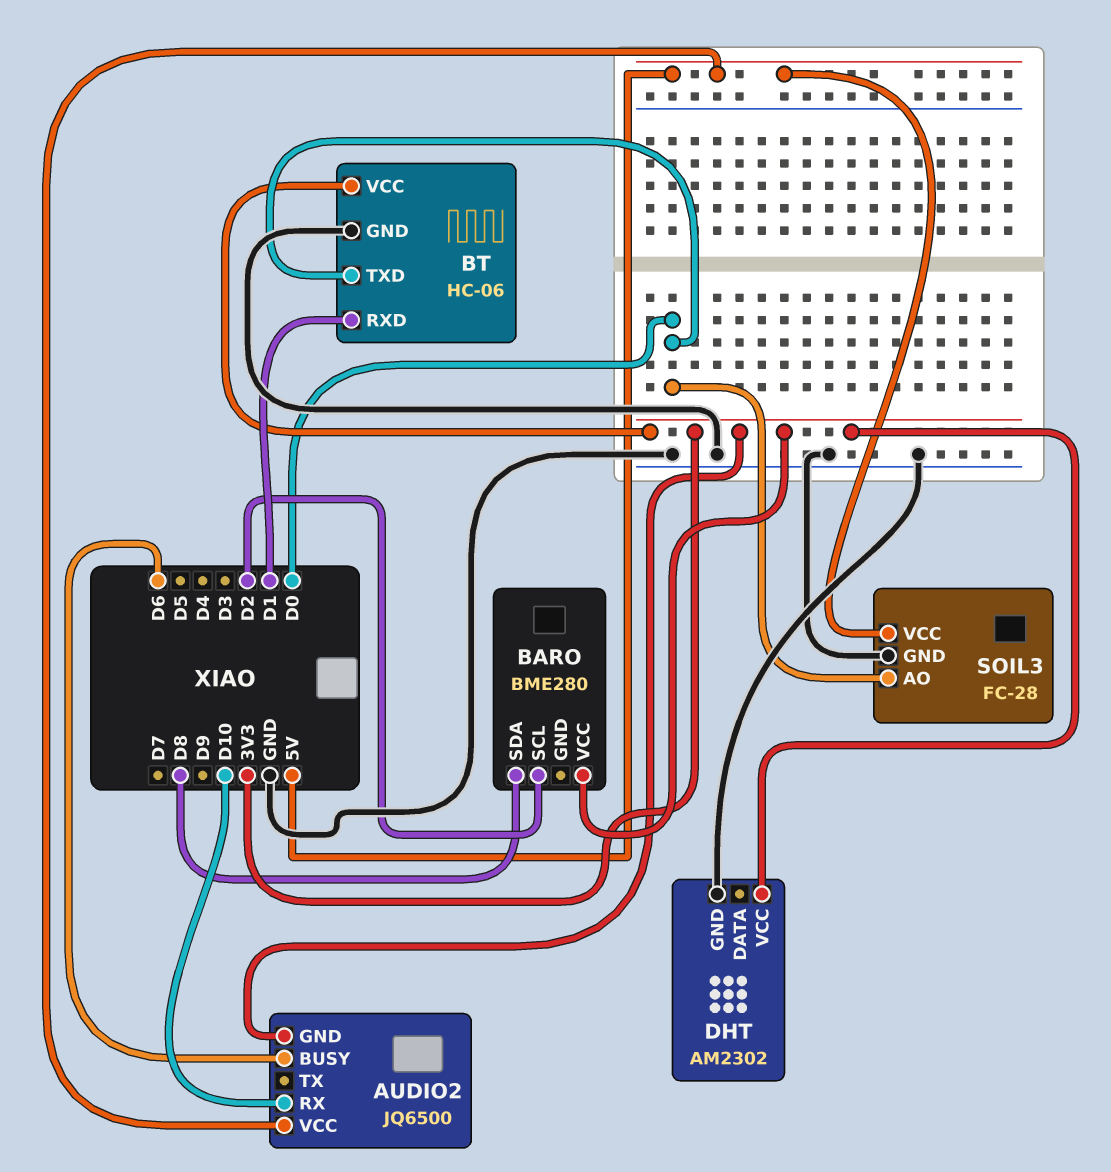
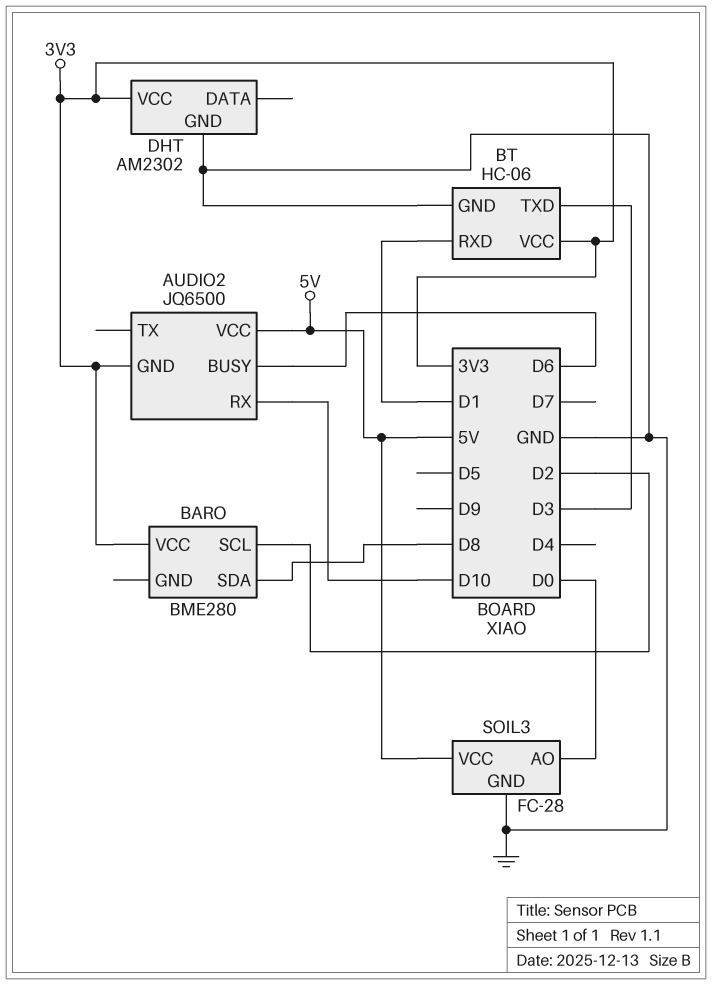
BT pin TXD: D0 -> D3

